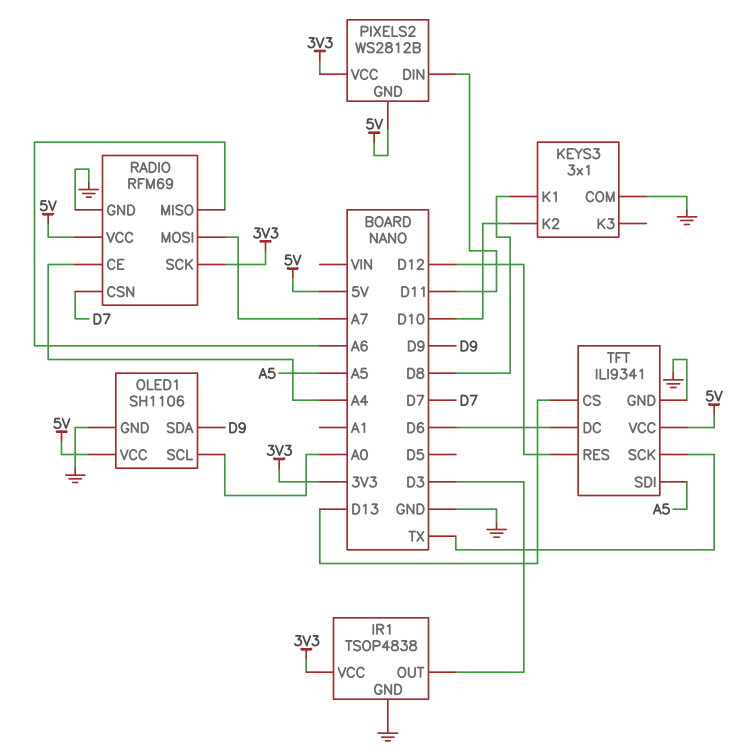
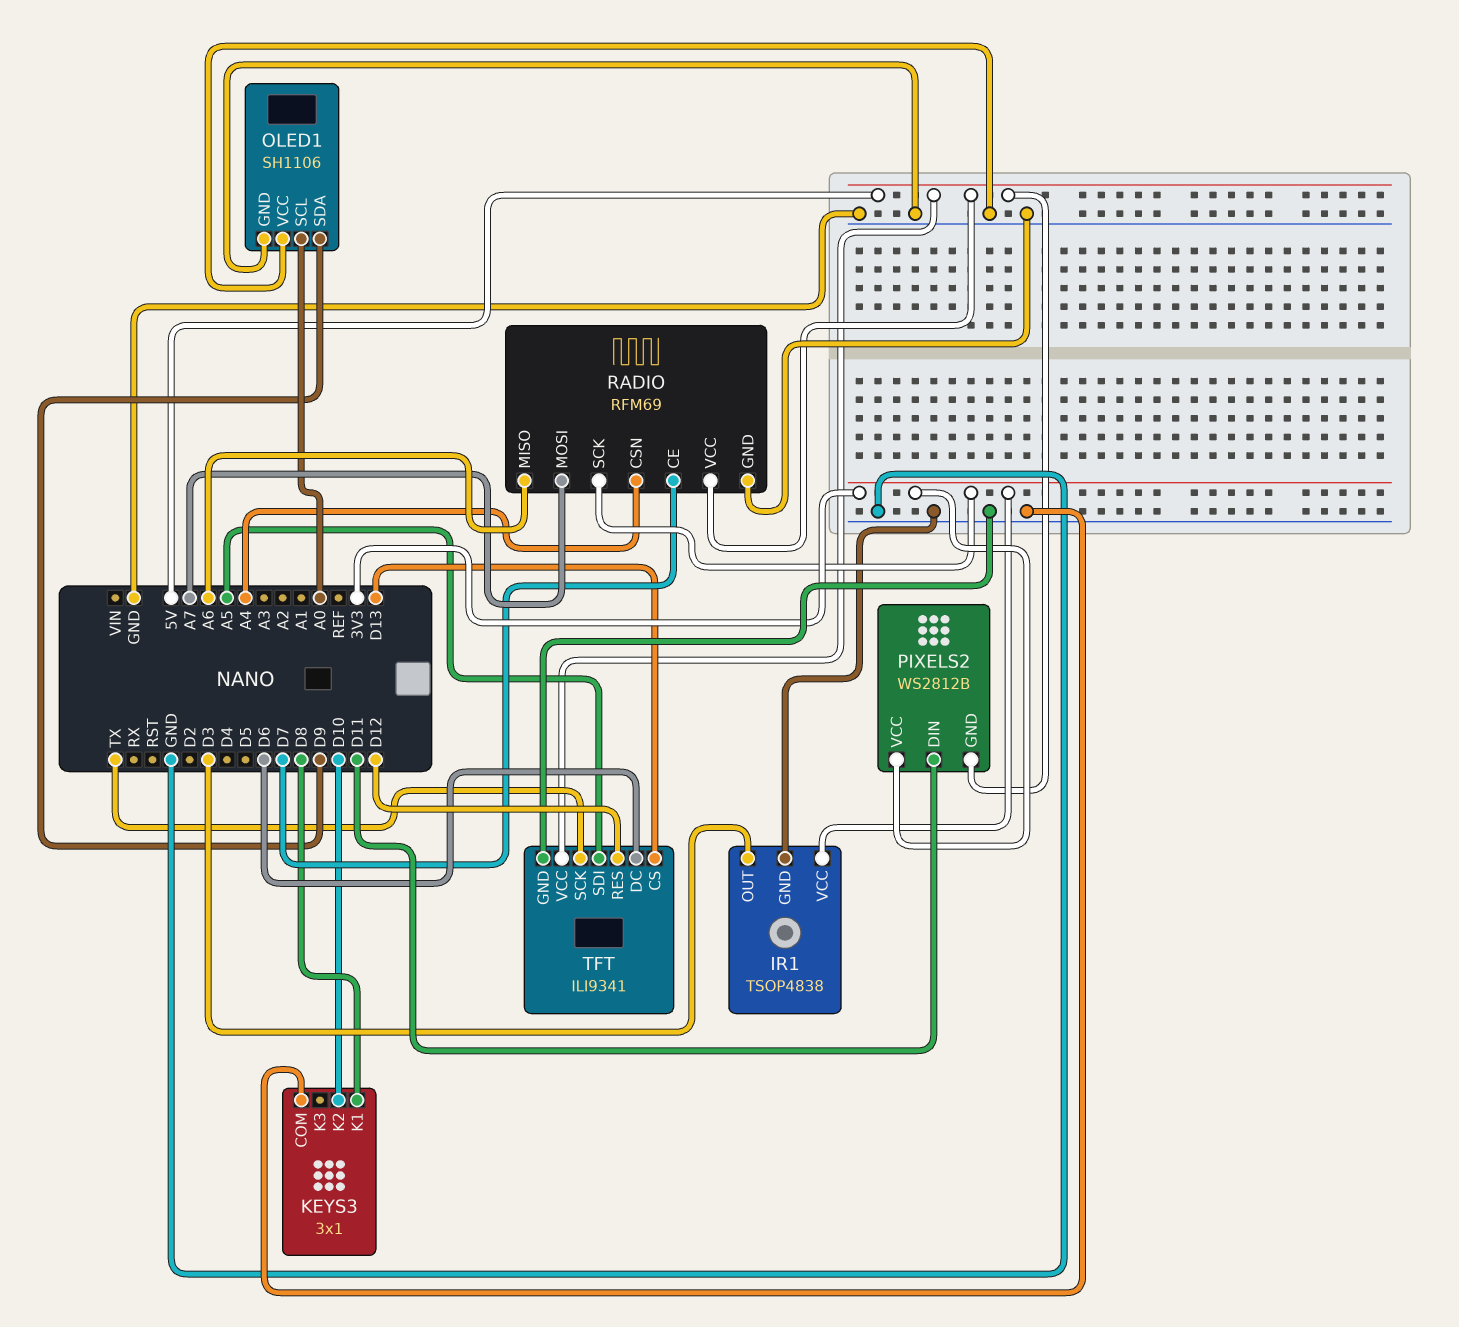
OLED1 pin VCC: 5V -> GND
RADIO pin CE: A4 -> D7
RADIO pin CSN: D7 -> A4

